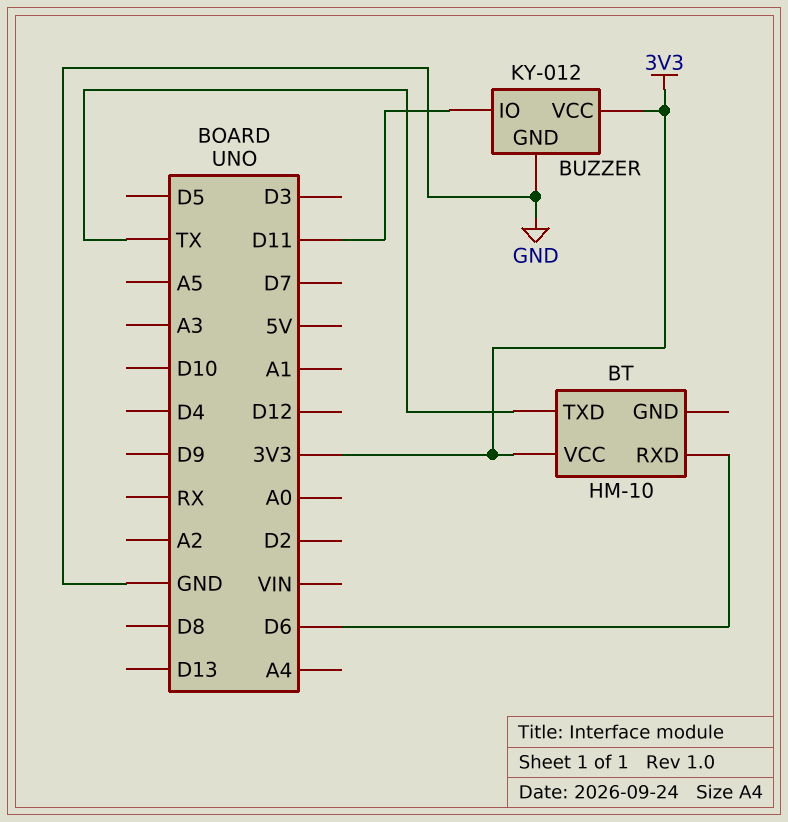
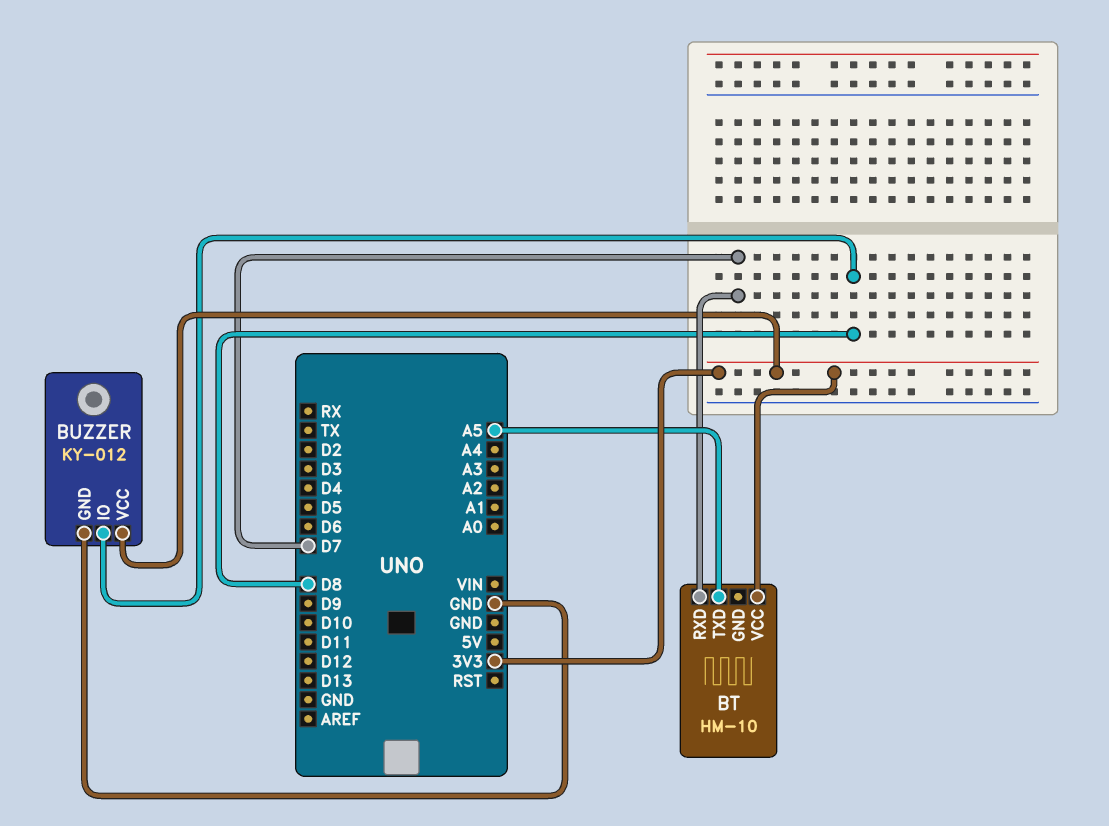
BT pin RXD: D6 -> D7
BT pin TXD: TX -> A5
BUZZER pin IO: D11 -> D8

